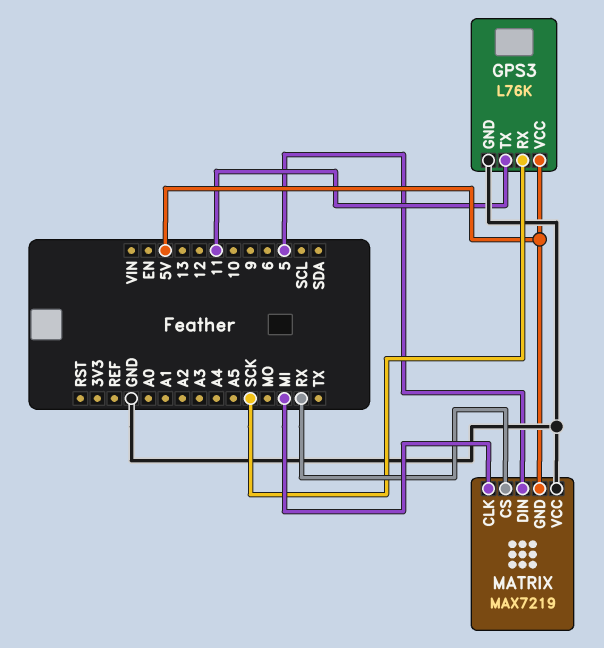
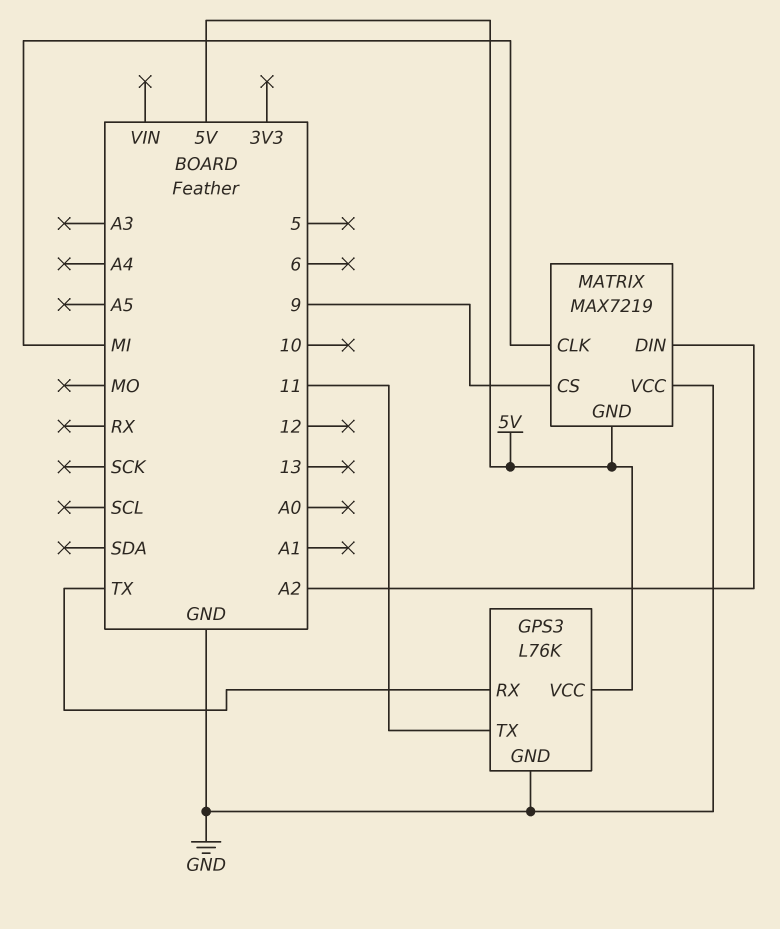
GPS3 pin RX: SCK -> TX
MATRIX pin CS: RX -> 9
MATRIX pin DIN: 5 -> A2

